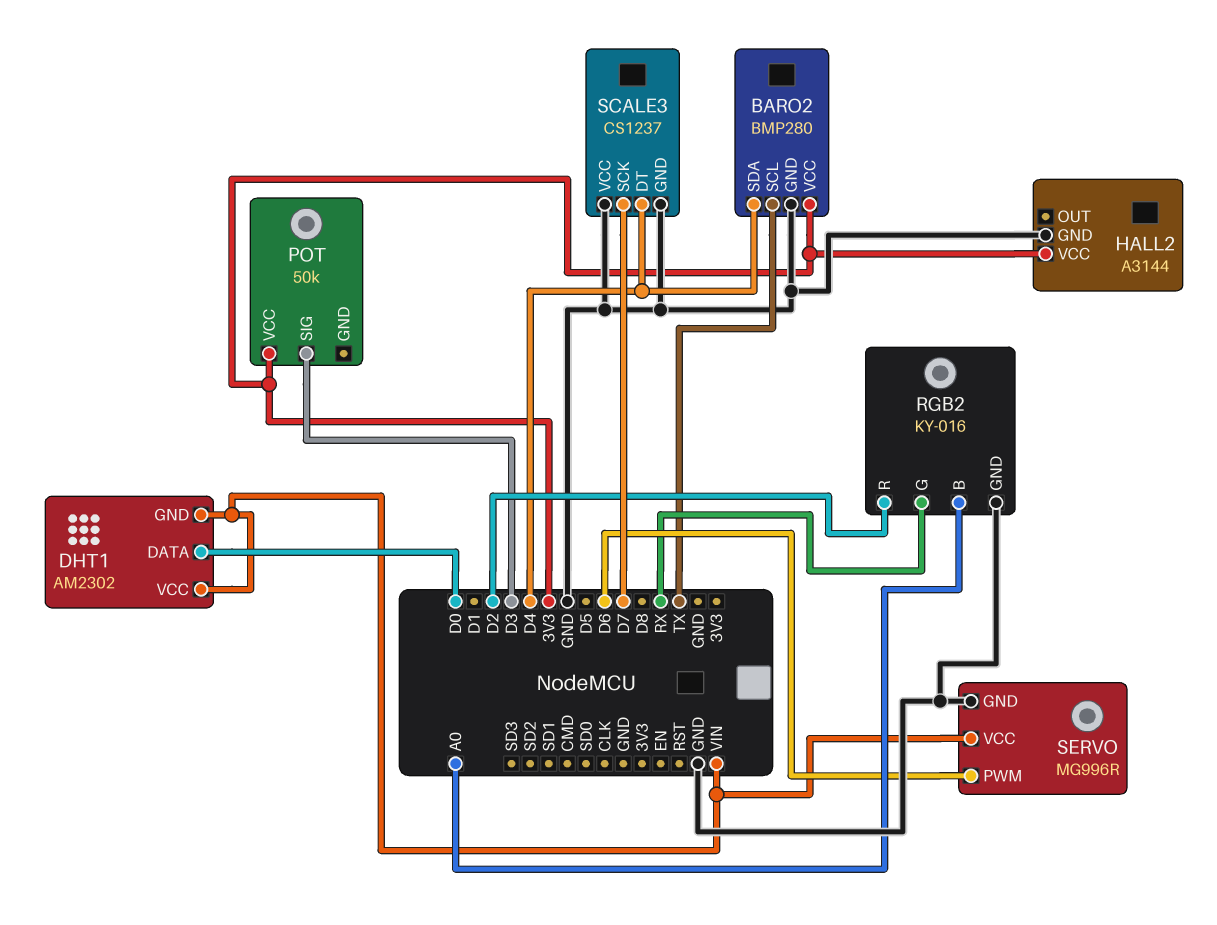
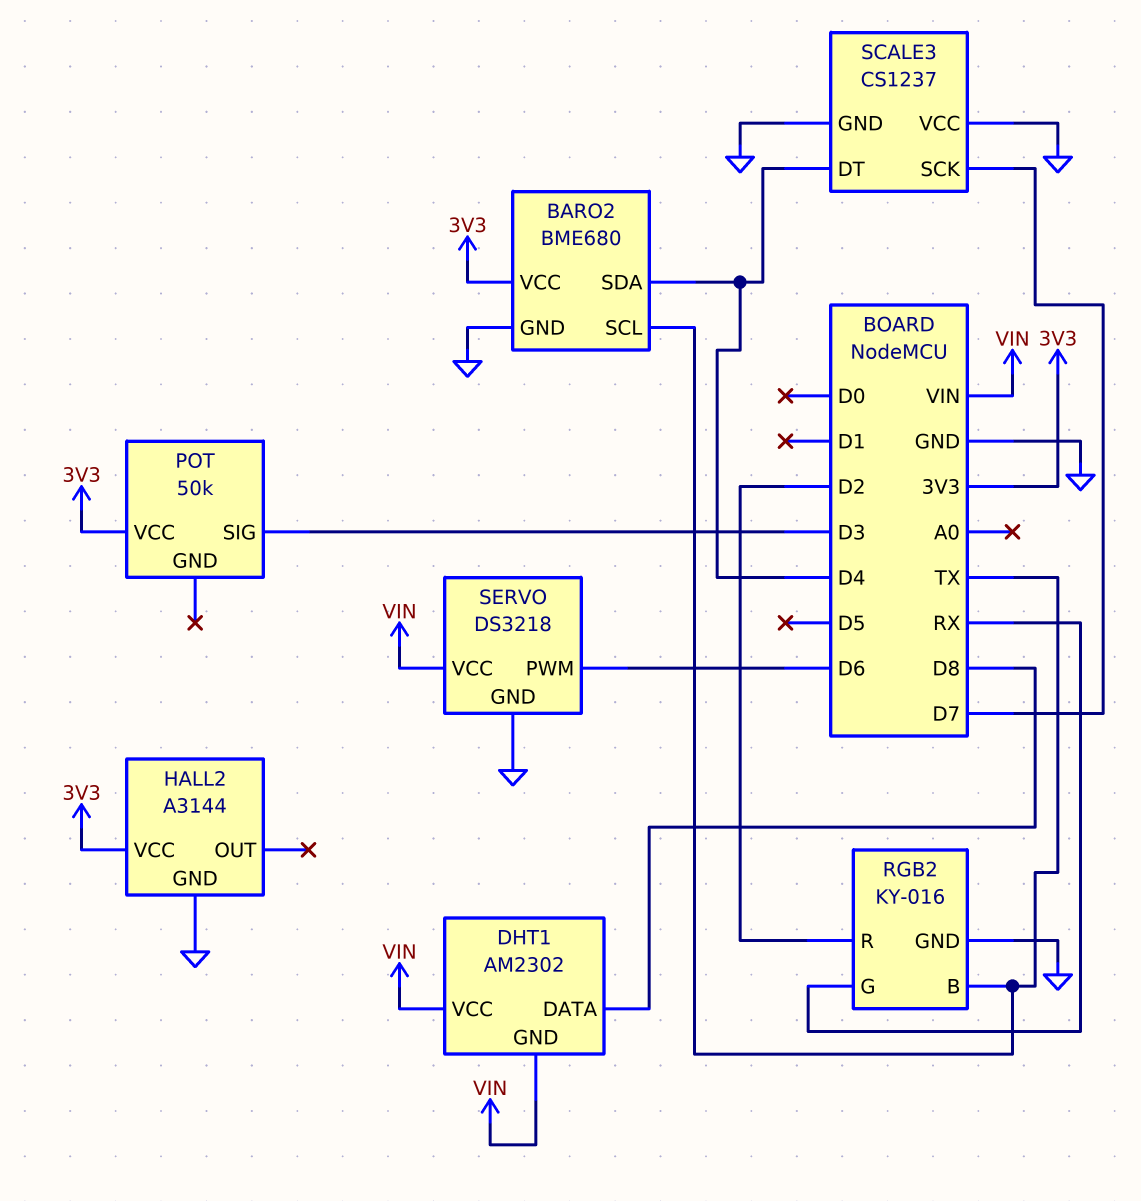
BARO2: BMP280 -> BME680
DHT1 pin DATA: D0 -> D8
RGB2 pin B: A0 -> TX
SERVO: MG996R -> DS3218

